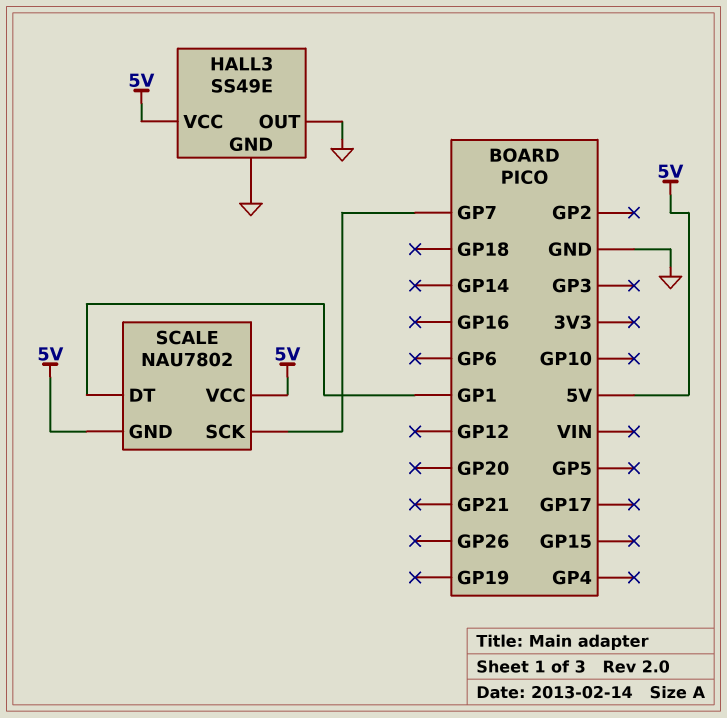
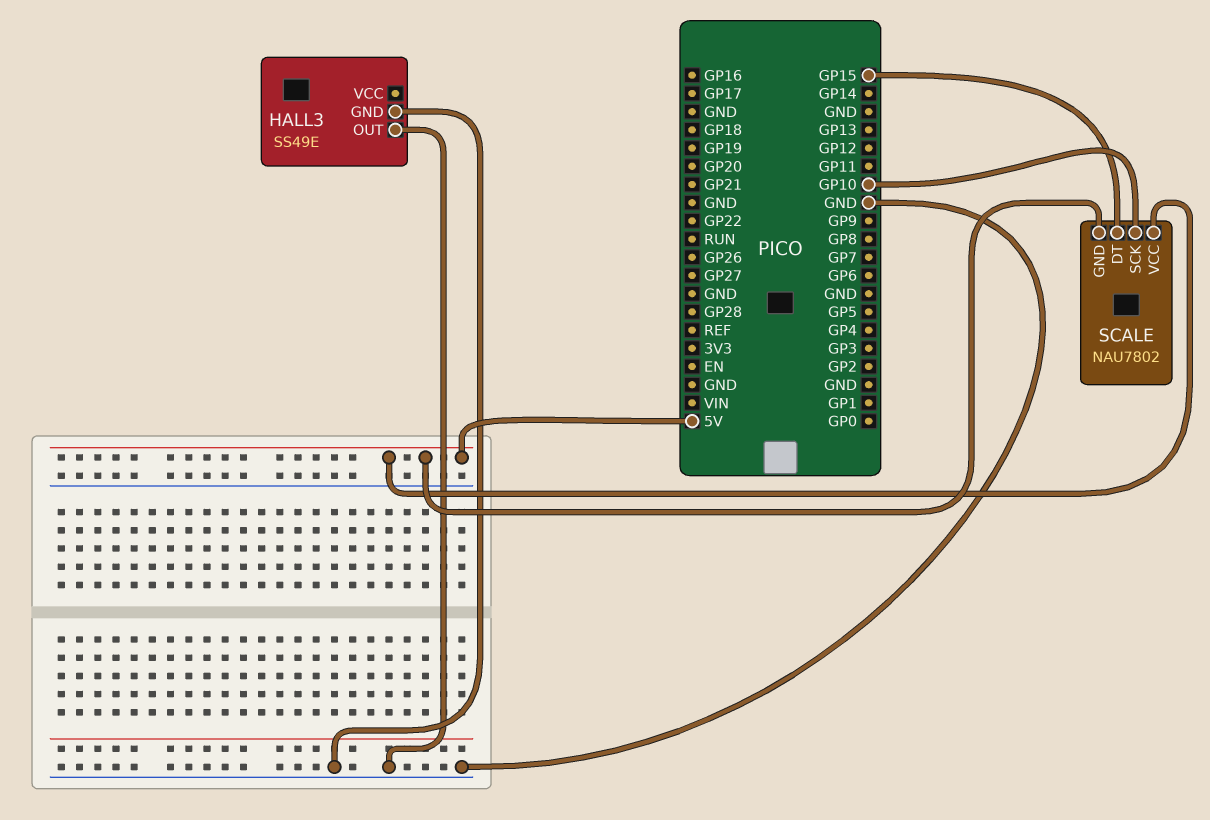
HALL3 pin VCC: 5V -> none
SCALE pin DT: GP1 -> GP15
SCALE pin SCK: GP7 -> GP10

